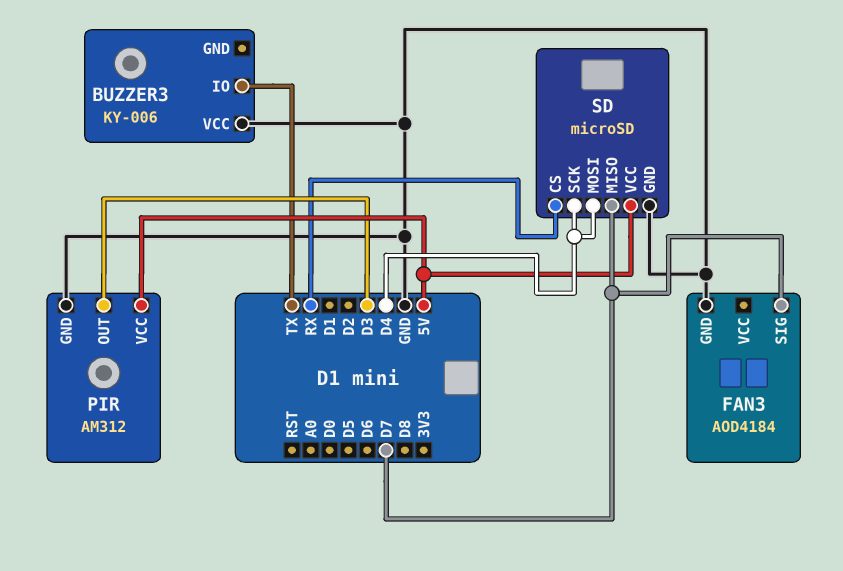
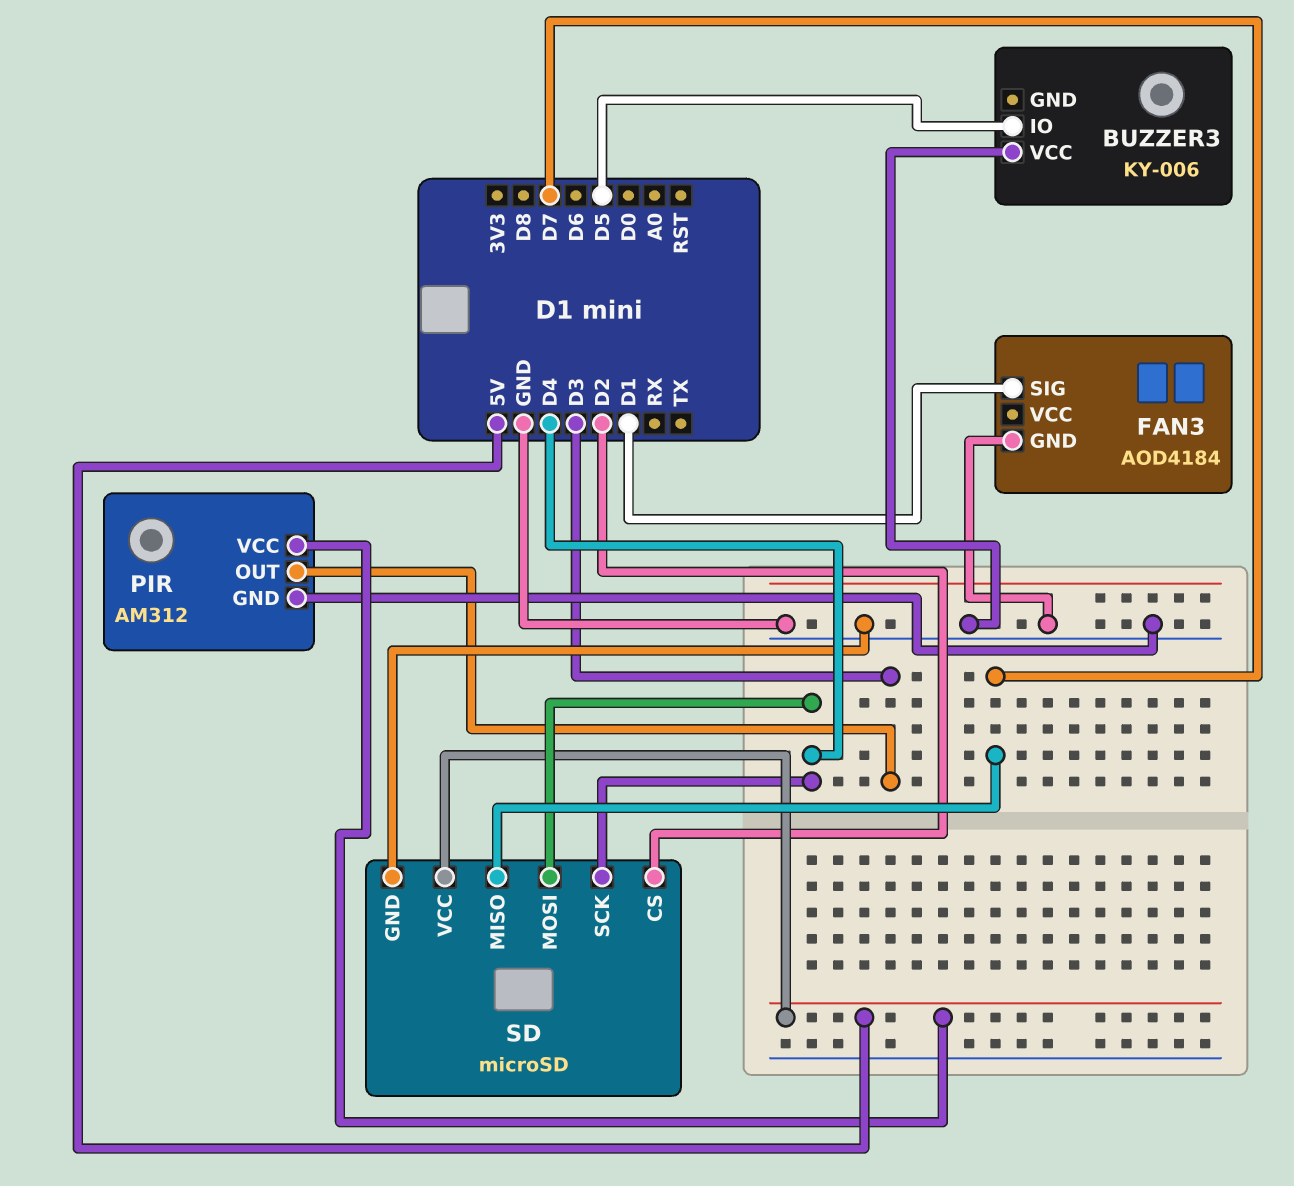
BUZZER3 pin IO: TX -> D5
FAN3 pin SIG: D7 -> D1
SD pin CS: RX -> D2

